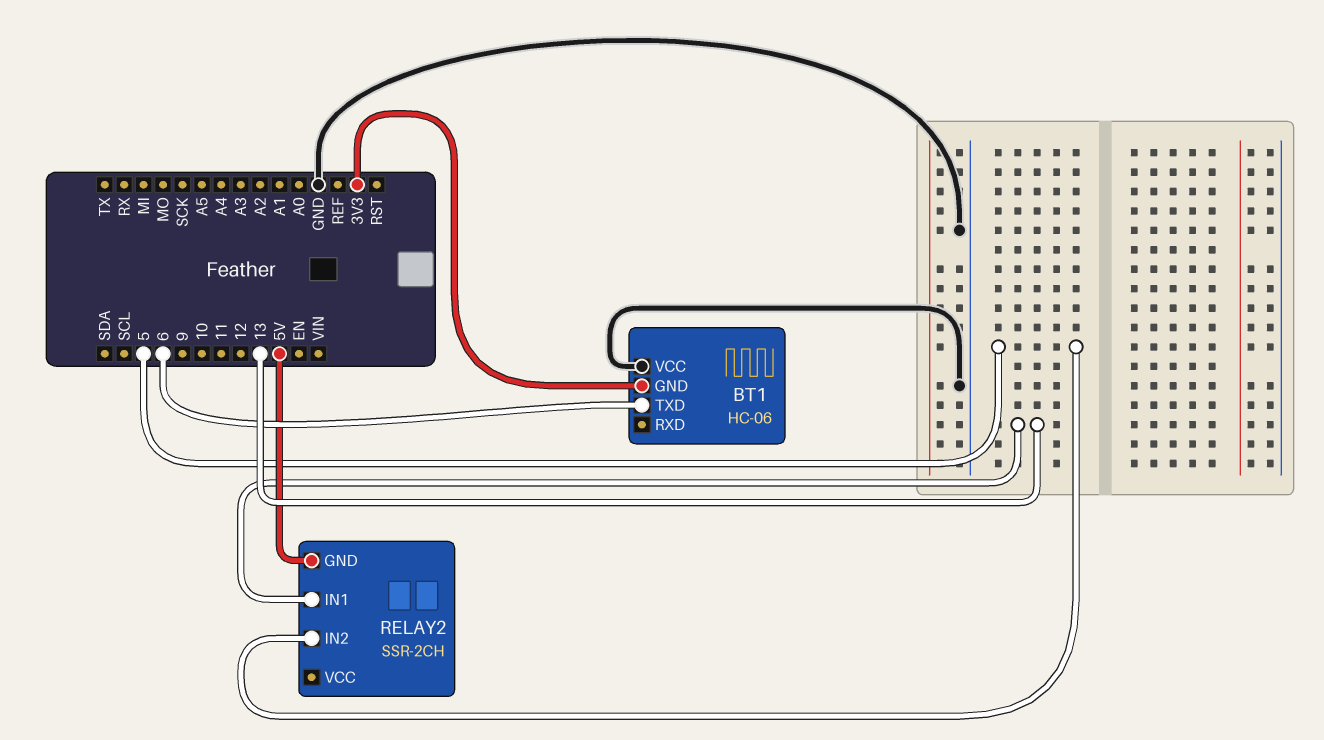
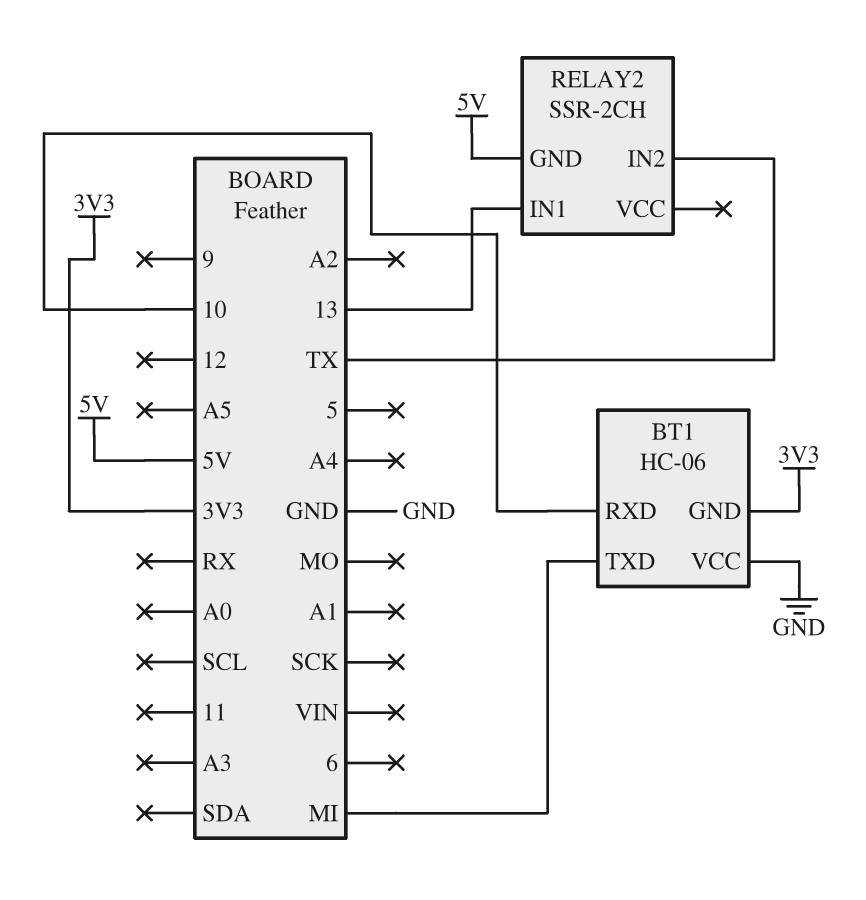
BT1 pin RXD: none -> 10
BT1 pin TXD: 6 -> MI
RELAY2 pin IN2: 5 -> TX

